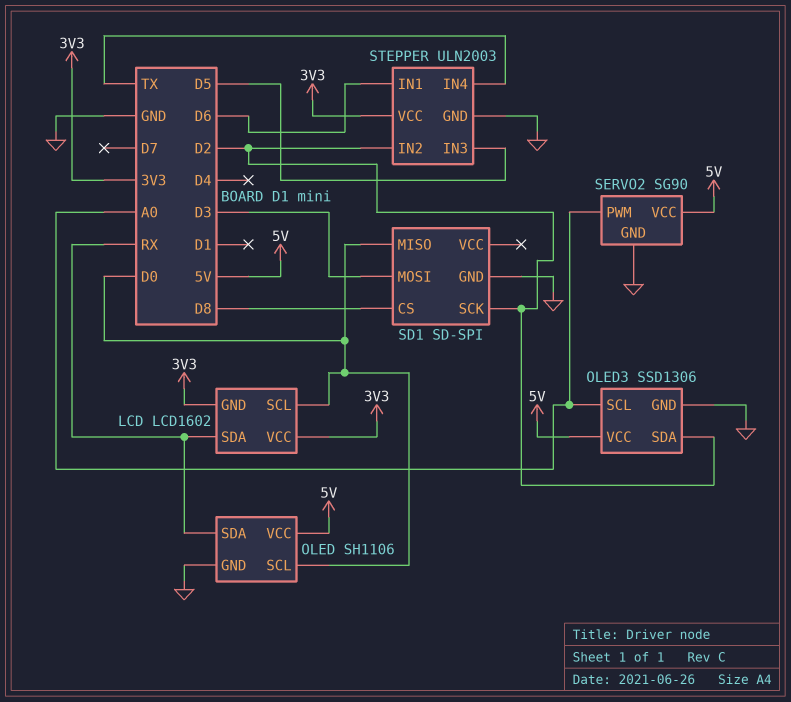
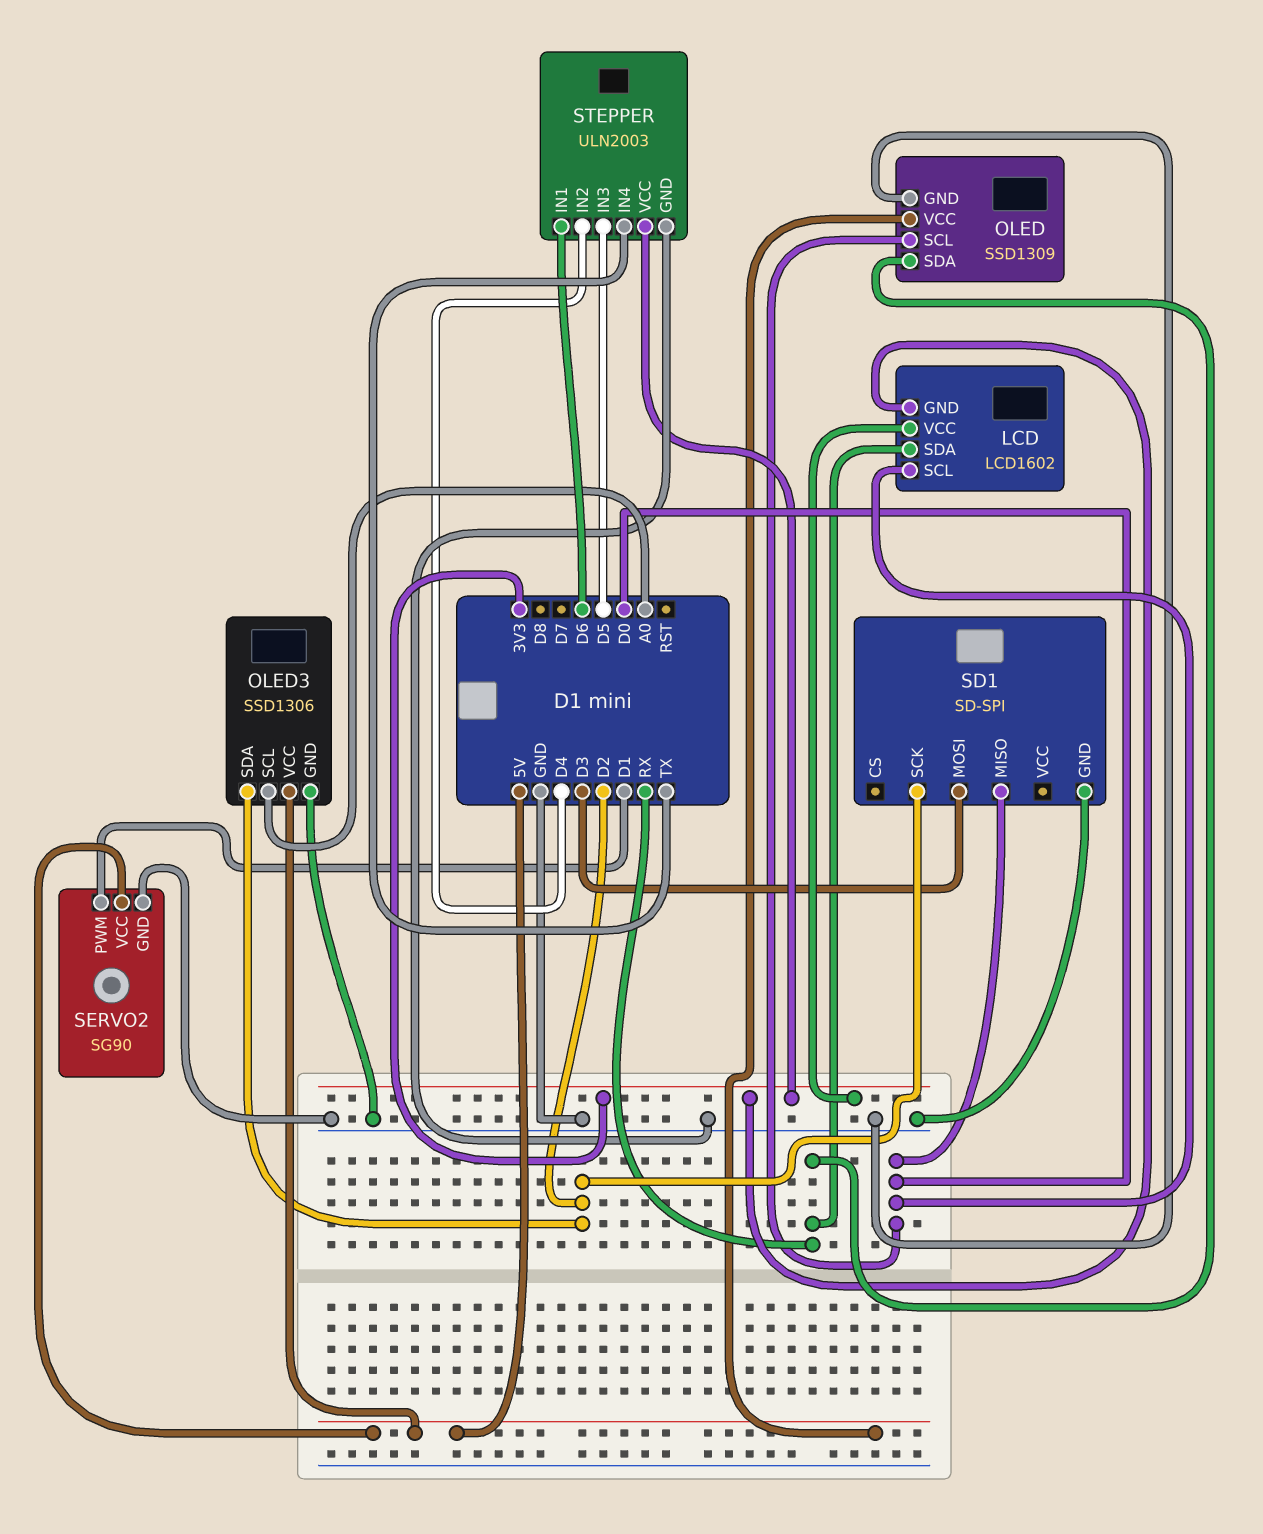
OLED: SH1106 -> SSD1309
SD1 pin CS: D8 -> none
SERVO2 pin PWM: A0 -> D1
STEPPER pin IN2: D2 -> D4

